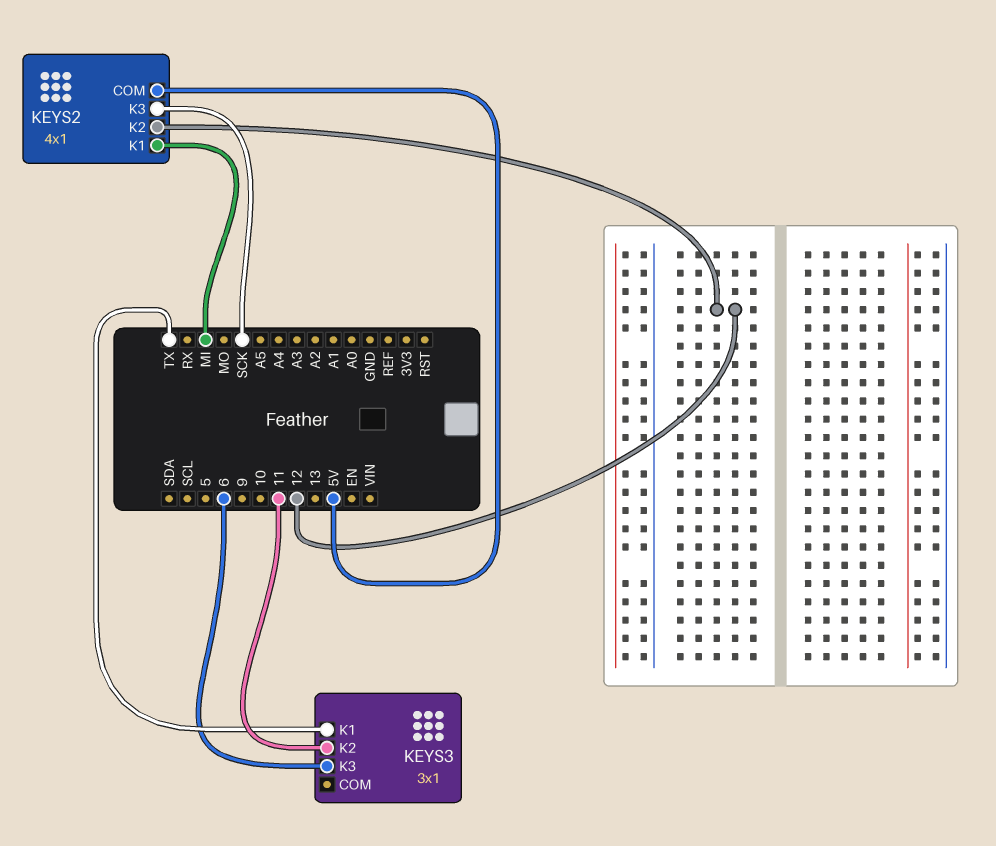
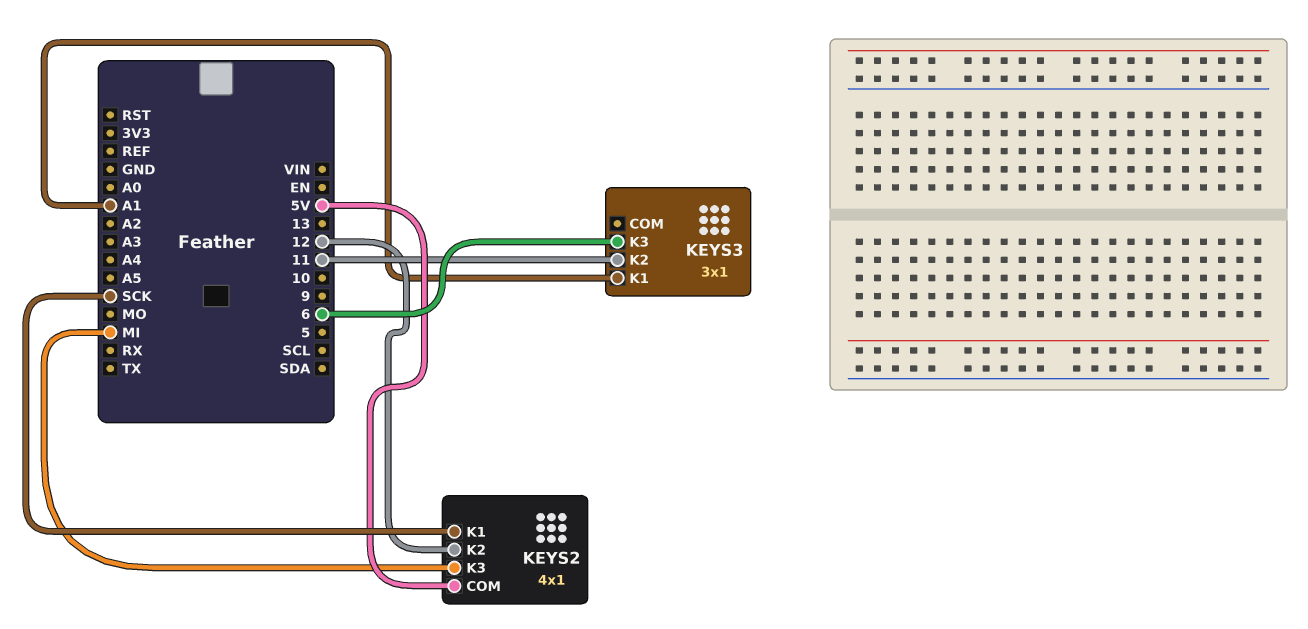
KEYS2 pin K1: MI -> SCK
KEYS2 pin K3: SCK -> MI
KEYS3 pin K1: TX -> A1

